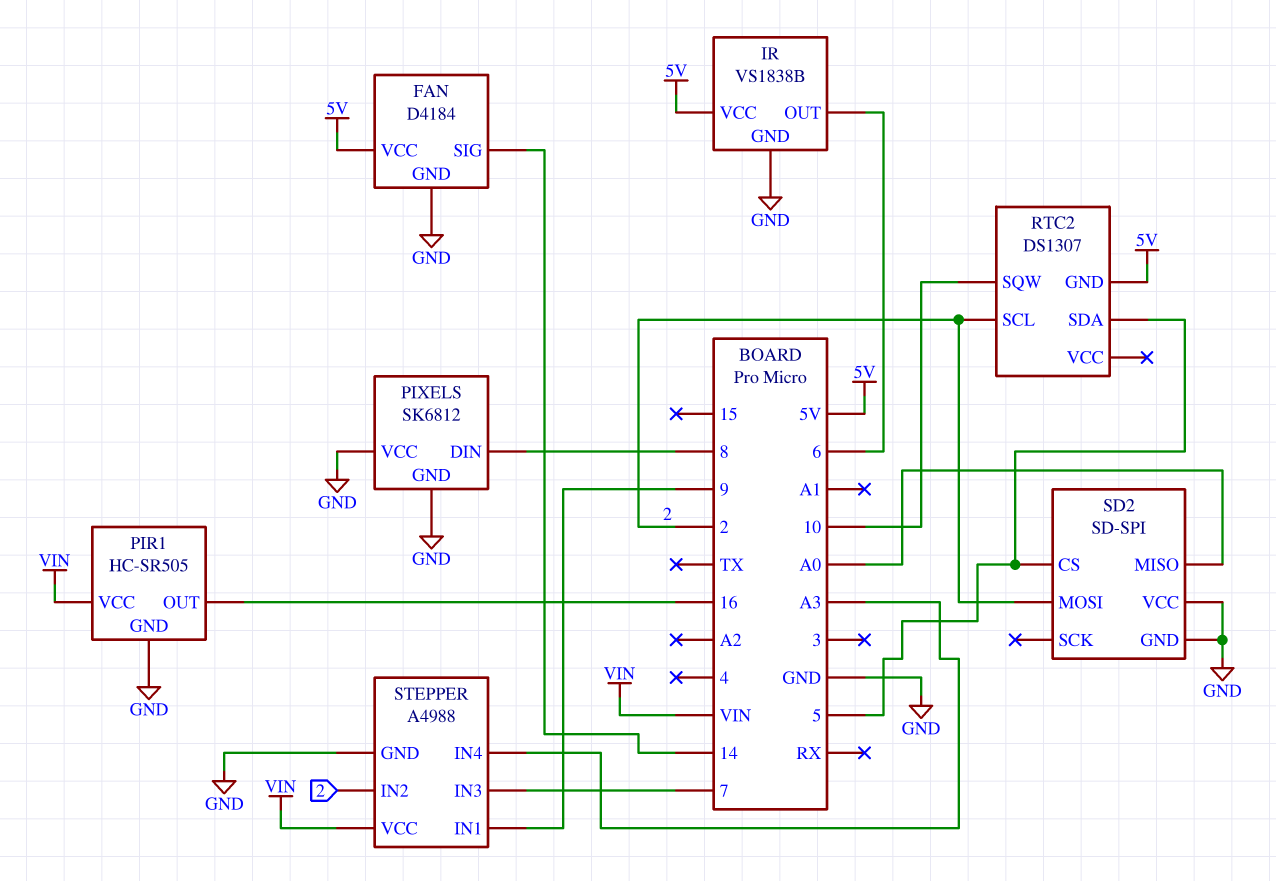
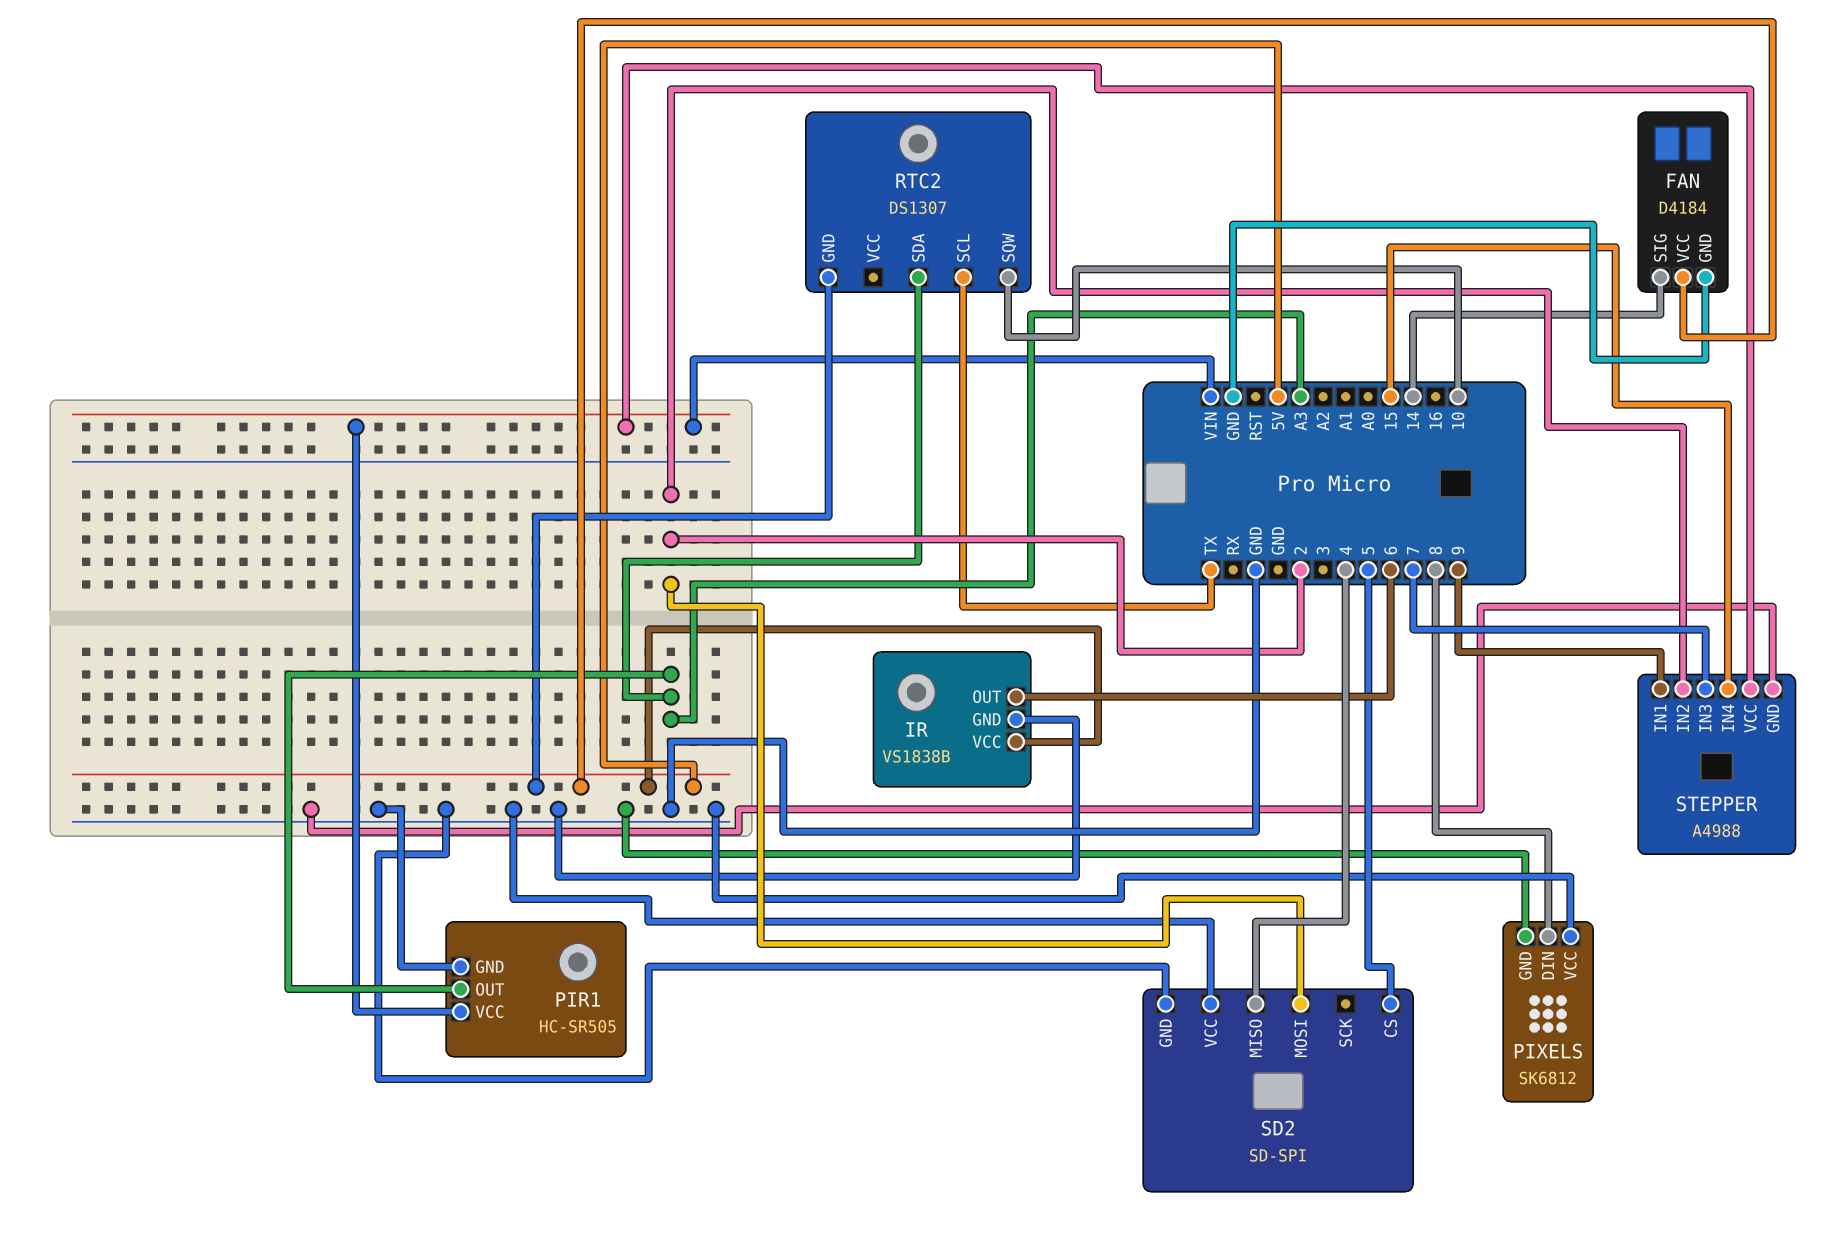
PIR1 pin OUT: 16 -> A3
RTC2 pin SCL: 2 -> TX
RTC2 pin SDA: 5 -> A3
SD2 pin MISO: A0 -> 4
STEPPER pin IN4: A3 -> 15

